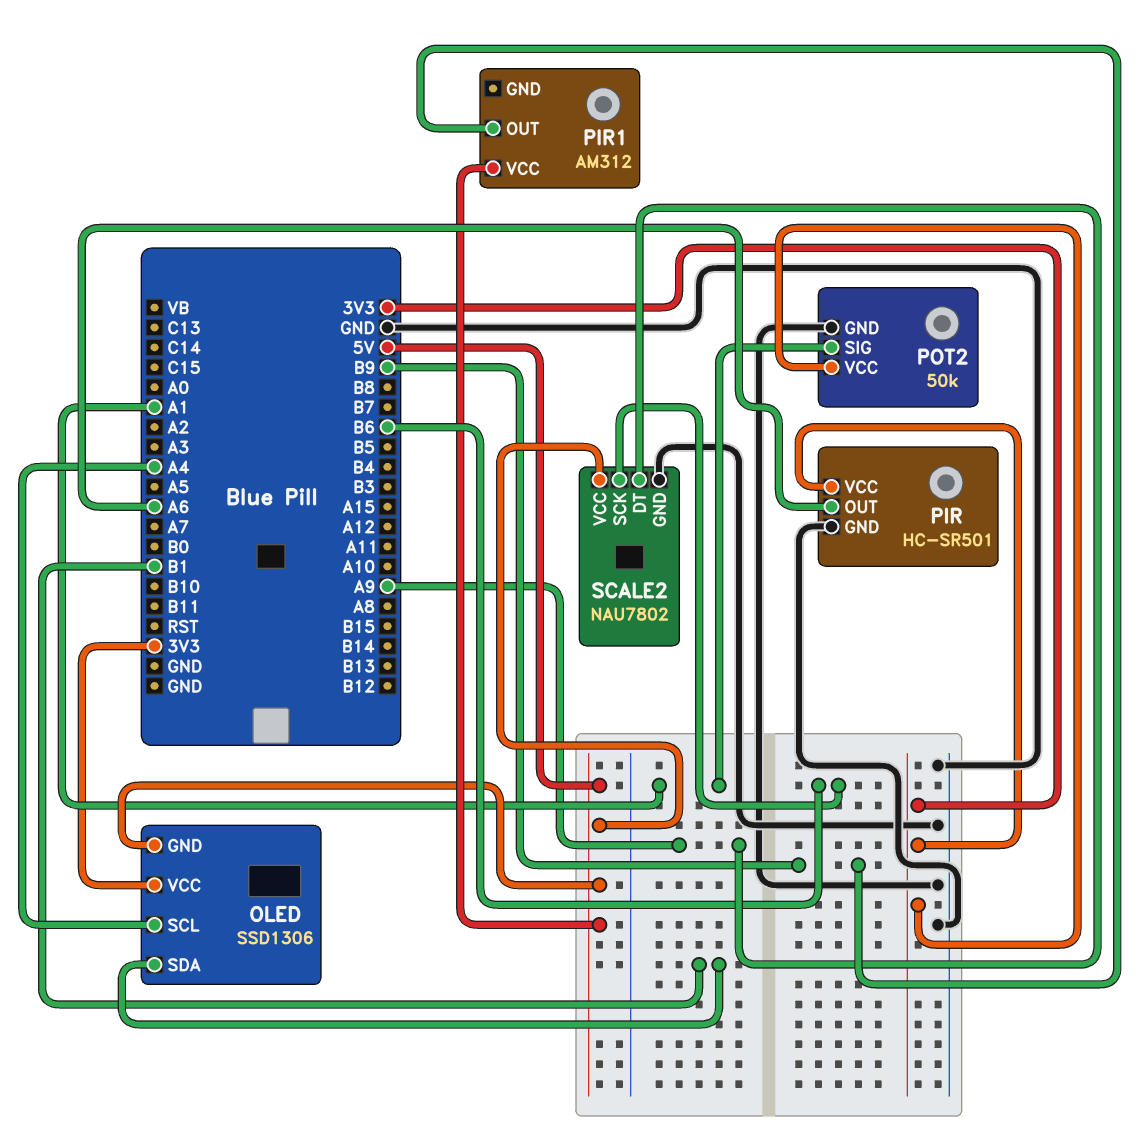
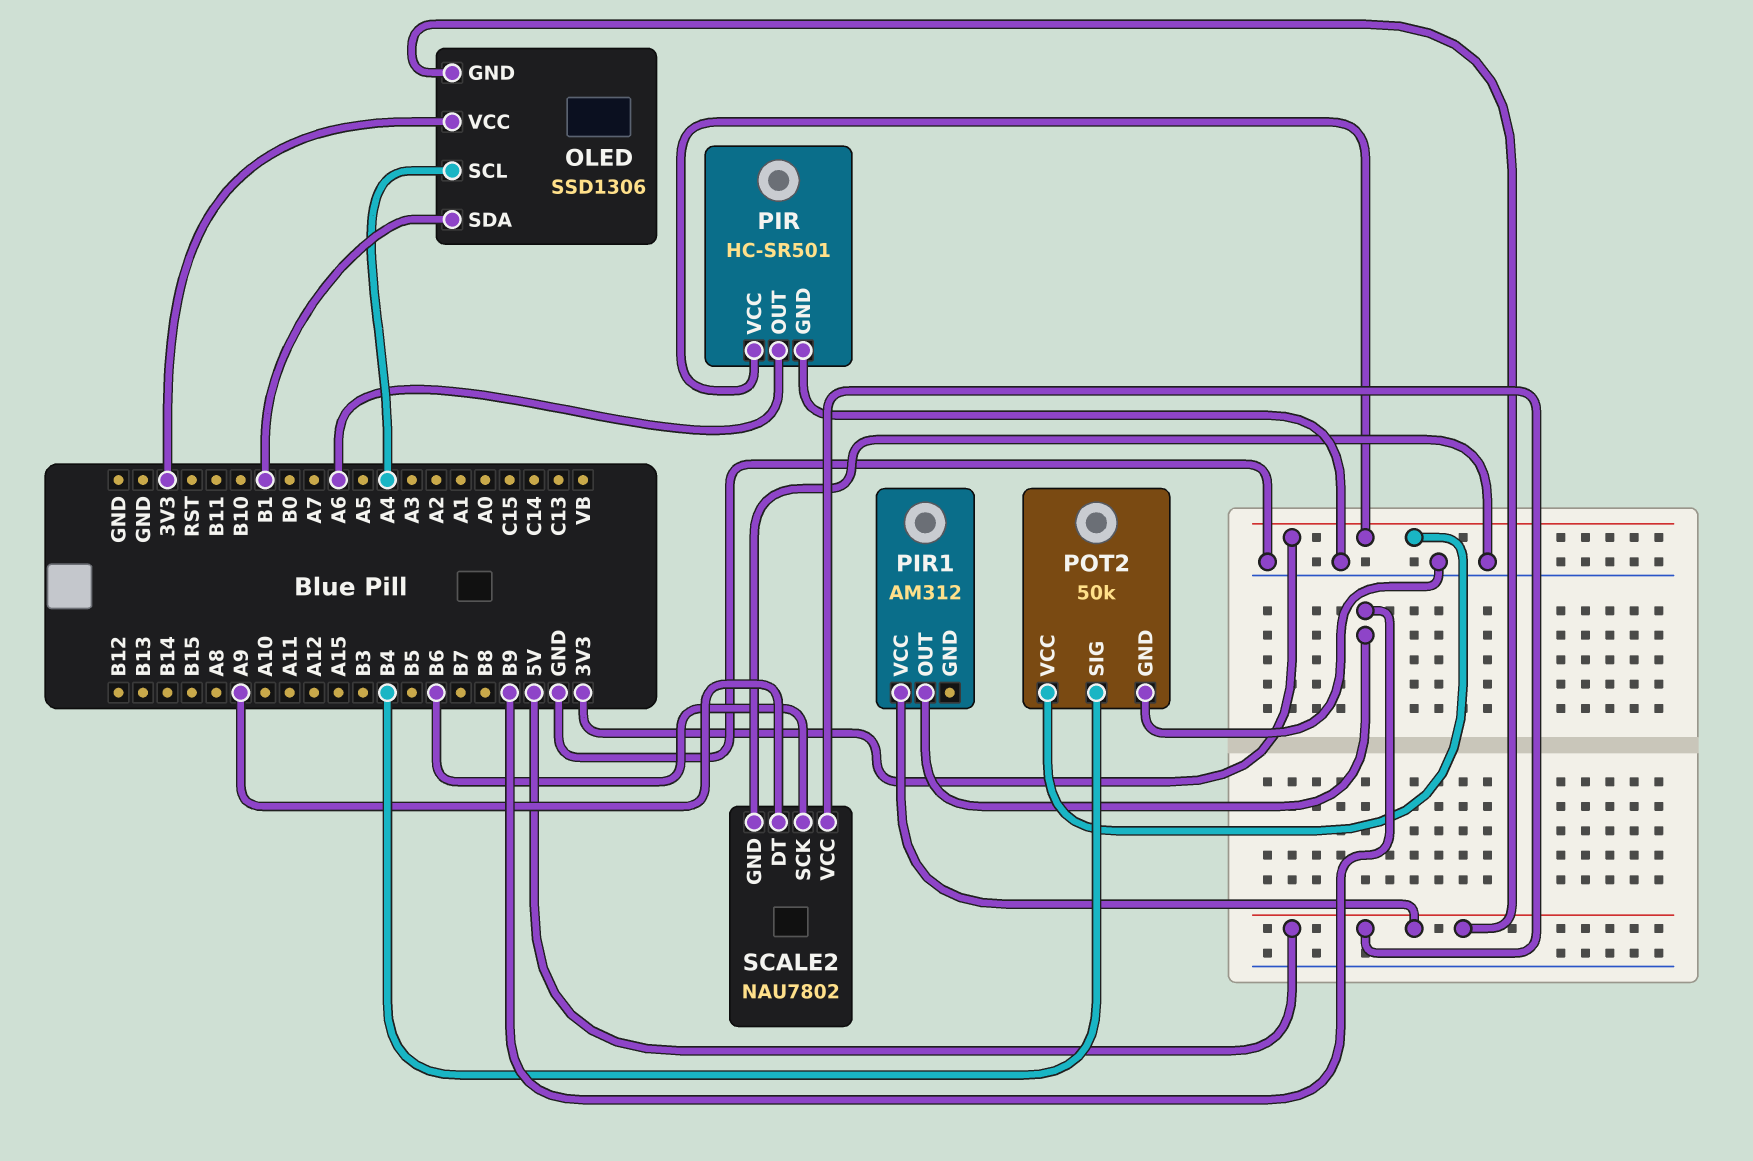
POT2 pin SIG: A1 -> B4

